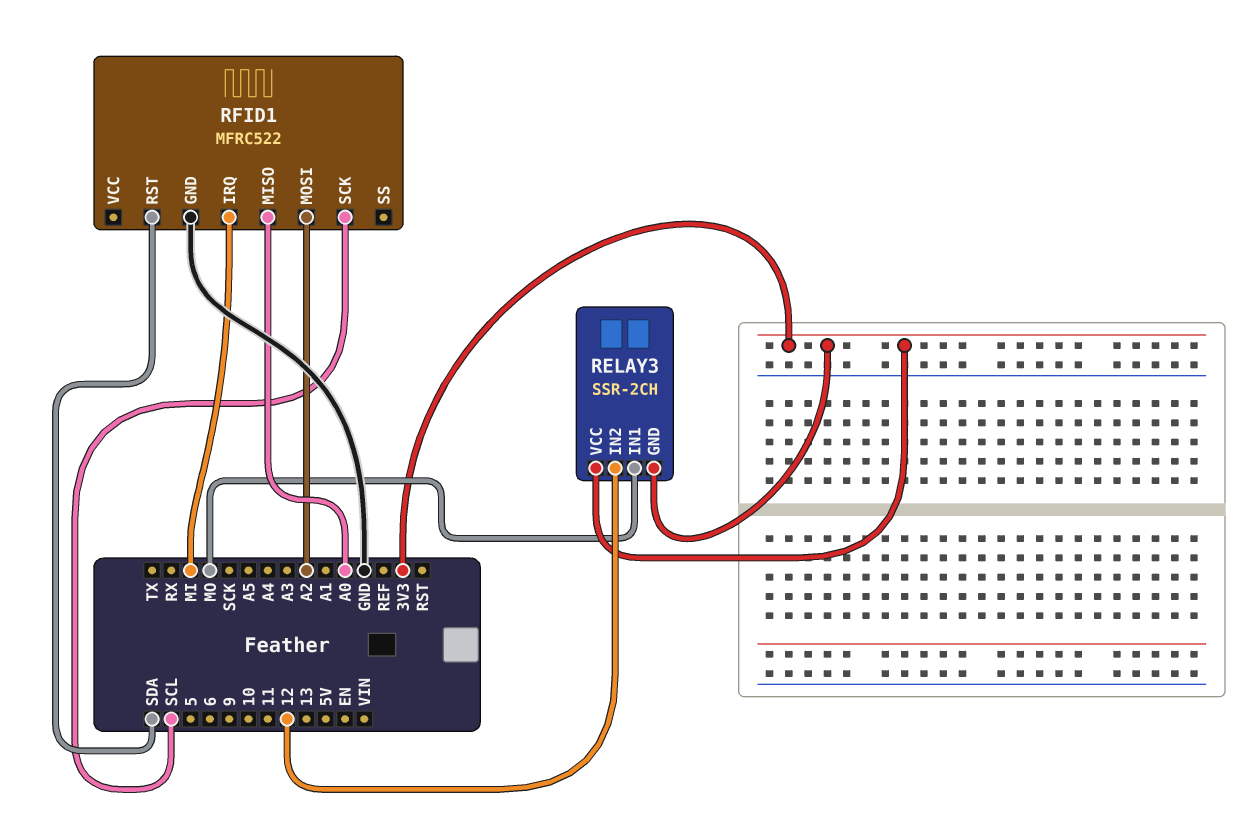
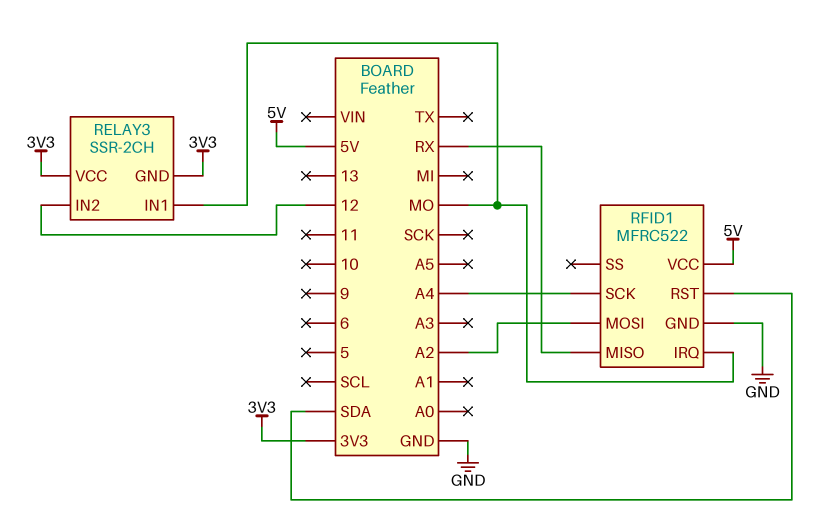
RFID1 pin IRQ: MI -> MO
RFID1 pin MISO: A0 -> RX
RFID1 pin SCK: SCL -> A4
RFID1 pin VCC: none -> 5V

